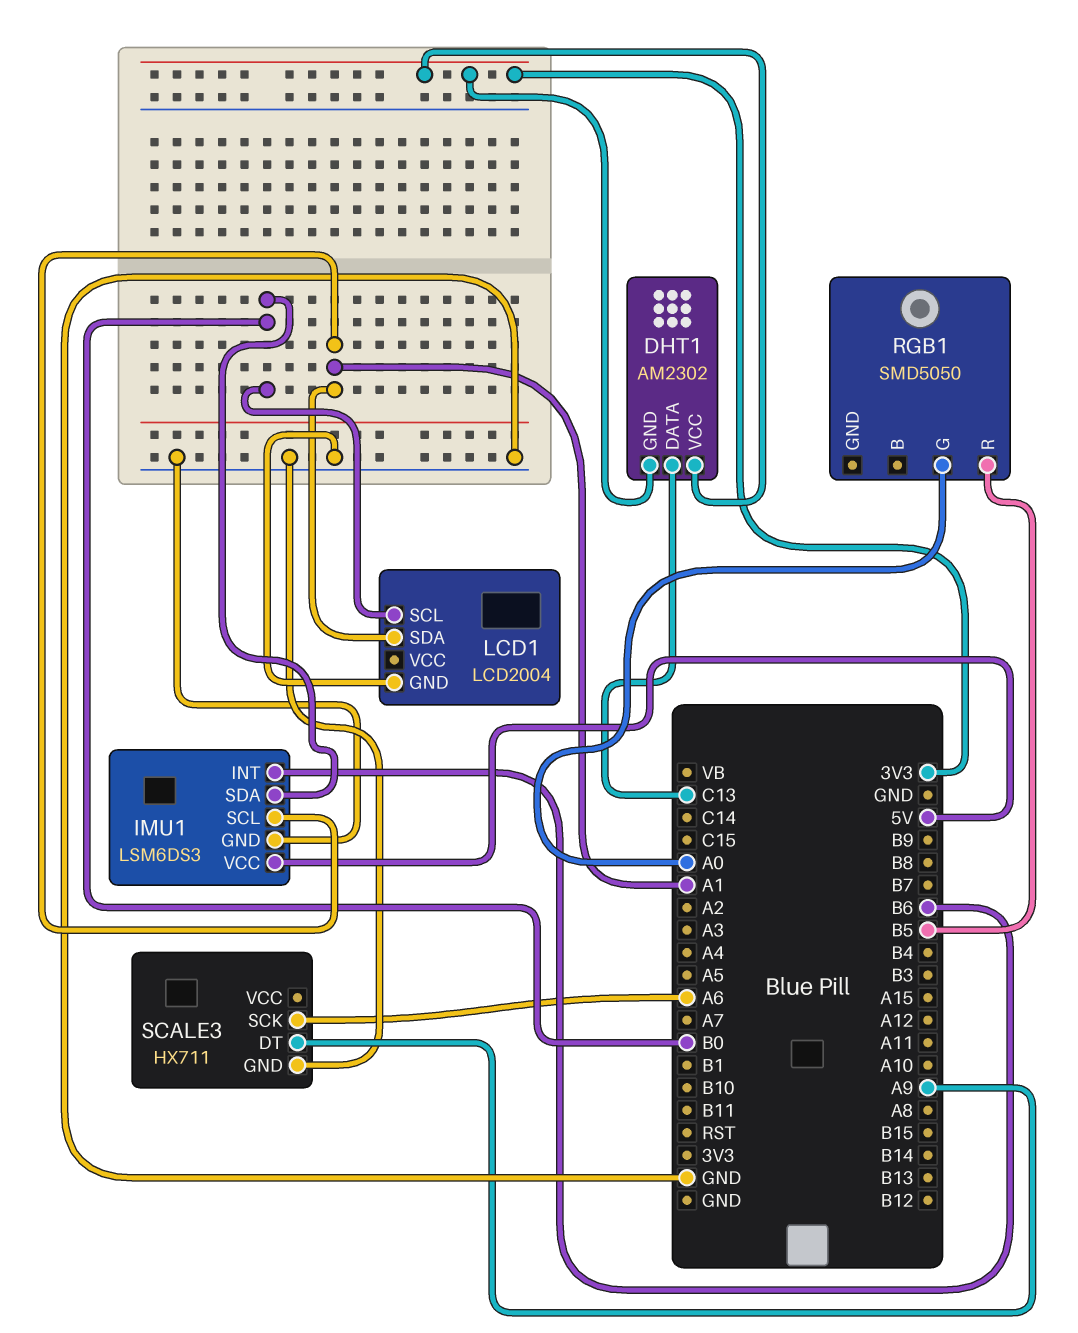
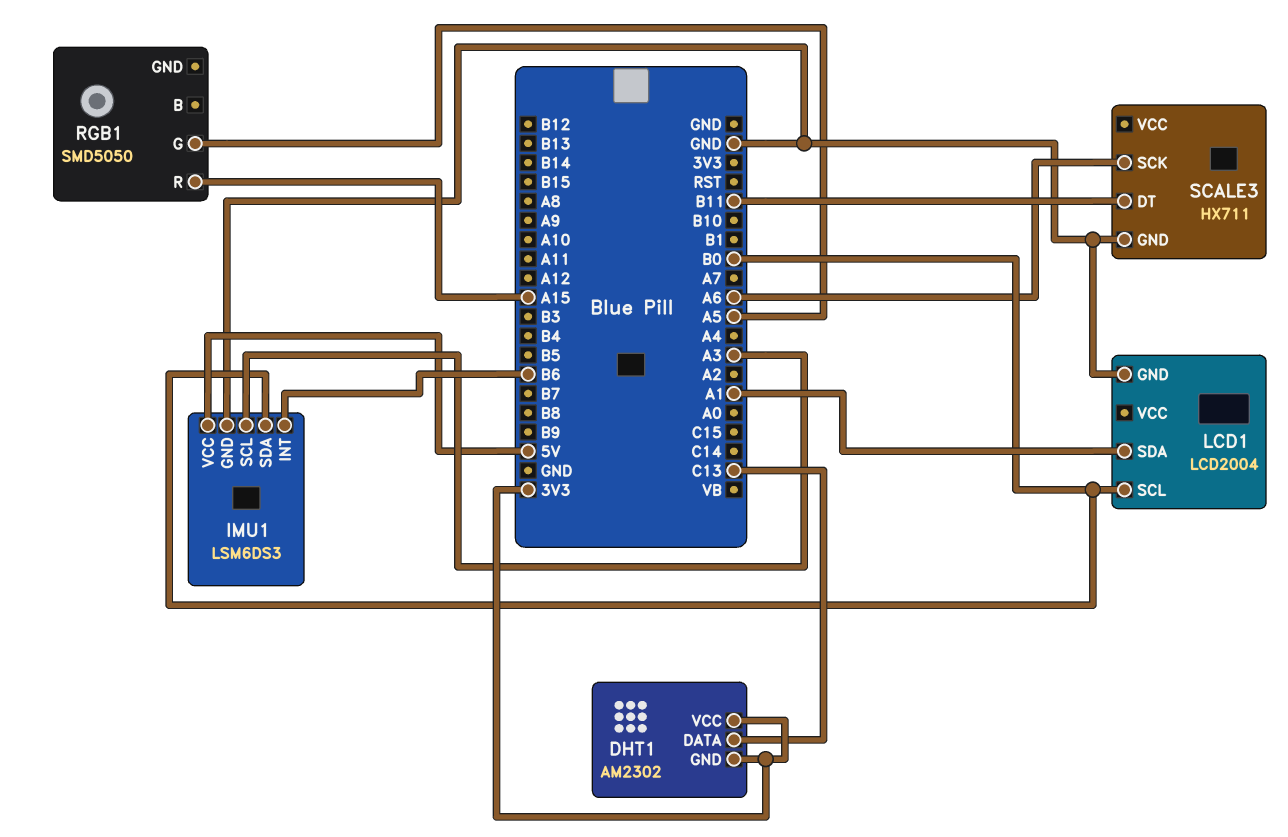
IMU1 pin SCL: A1 -> A3
RGB1 pin G: A0 -> A5
RGB1 pin R: B5 -> A15
SCALE3 pin DT: A9 -> B11

